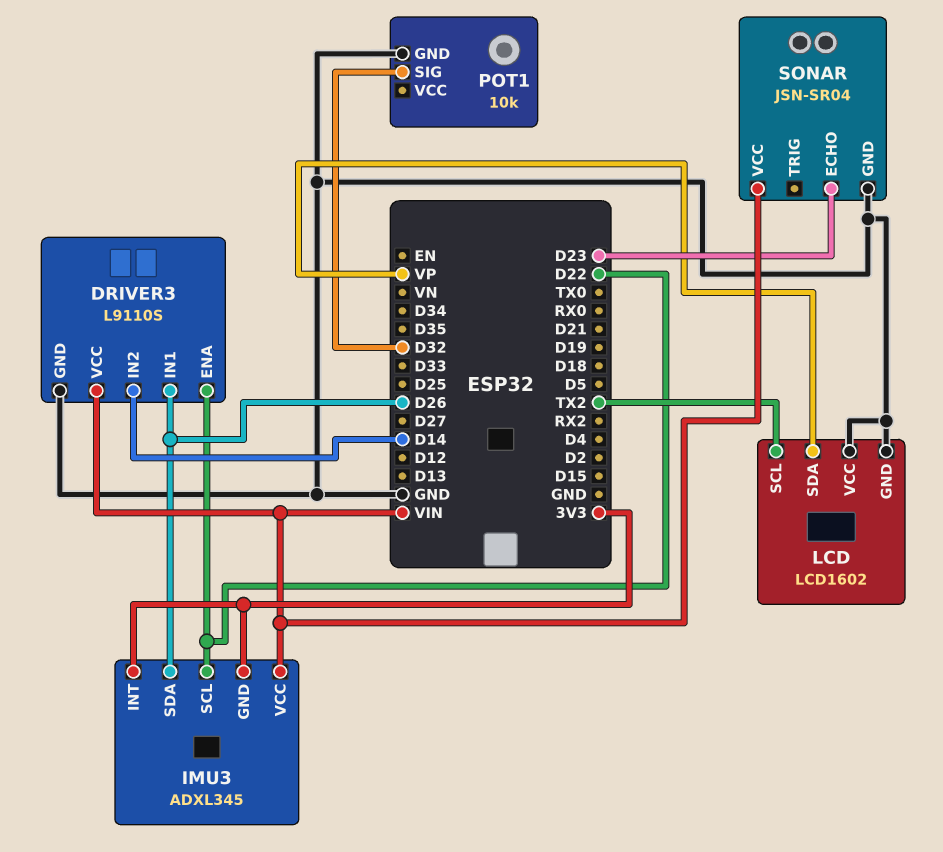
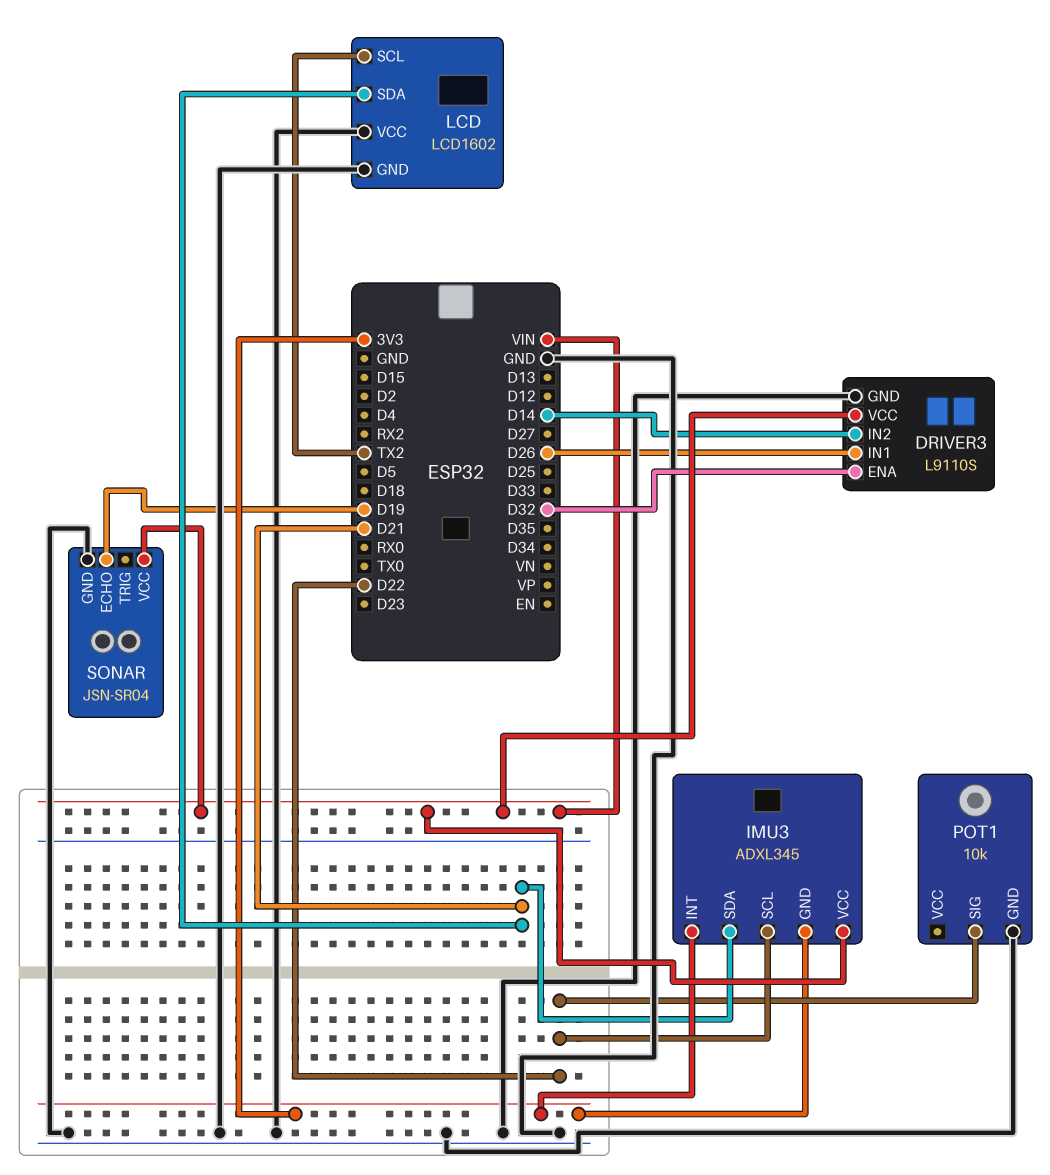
DRIVER3 pin ENA: D22 -> D32
IMU3 pin SDA: D26 -> D21
LCD pin SDA: VP -> D21
POT1 pin SIG: D32 -> D22
SONAR pin ECHO: D23 -> D19

